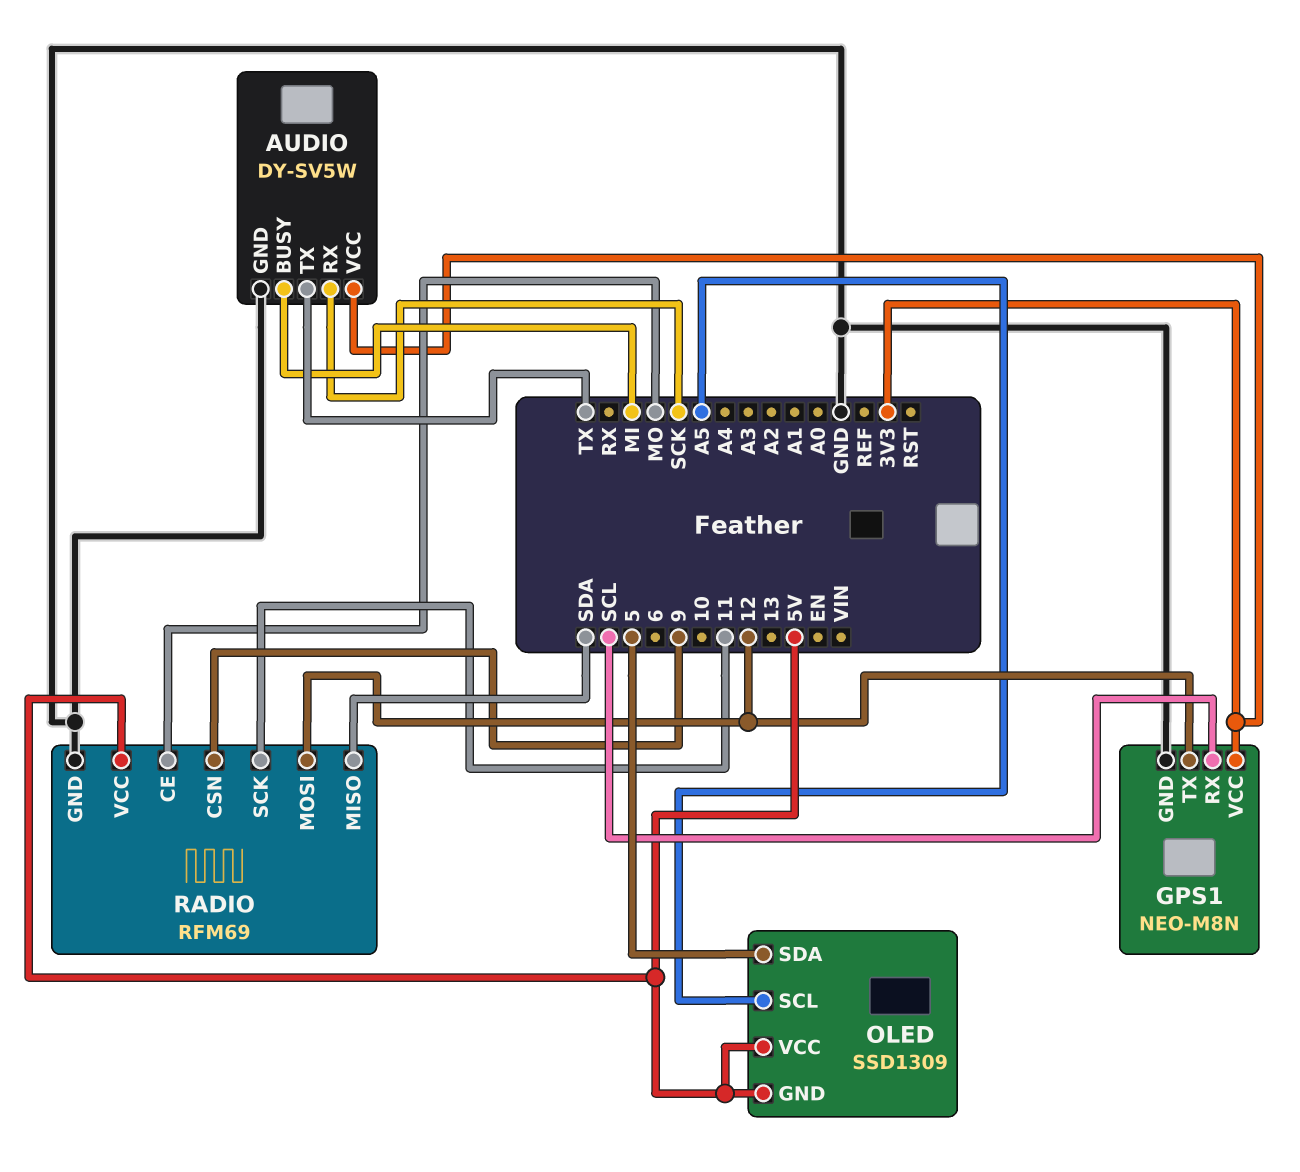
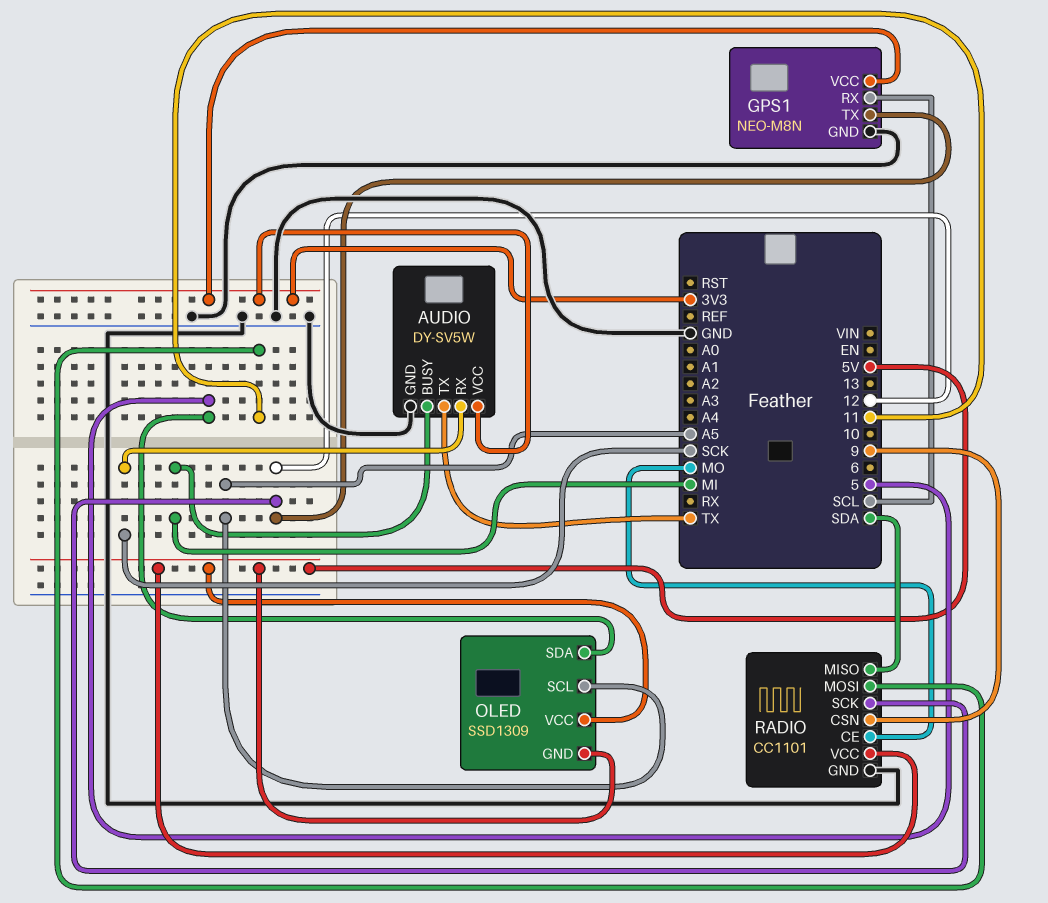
RADIO: RFM69 -> CC1101
RADIO pin MOSI: 12 -> 11
RADIO pin SCK: 11 -> 12

